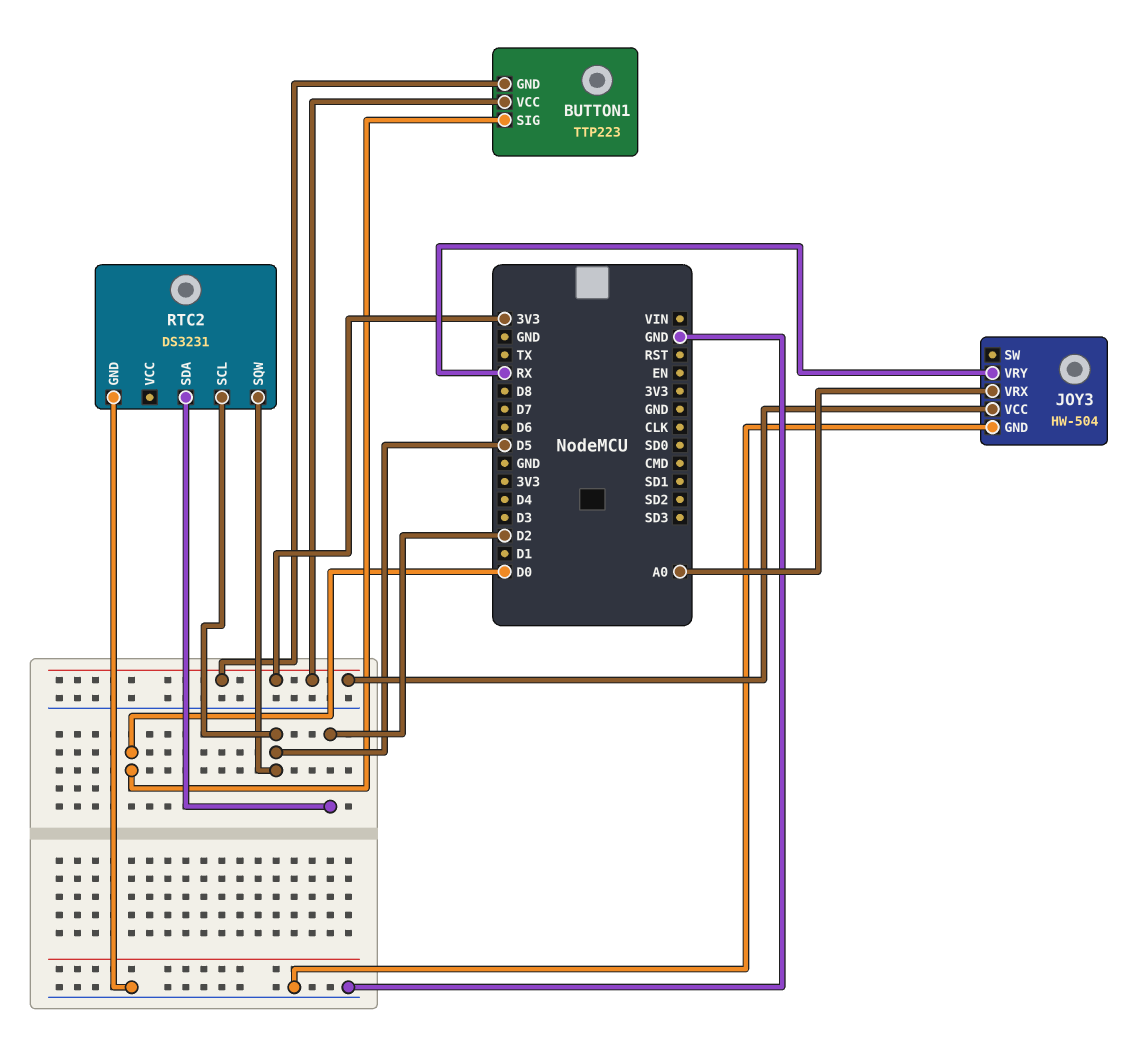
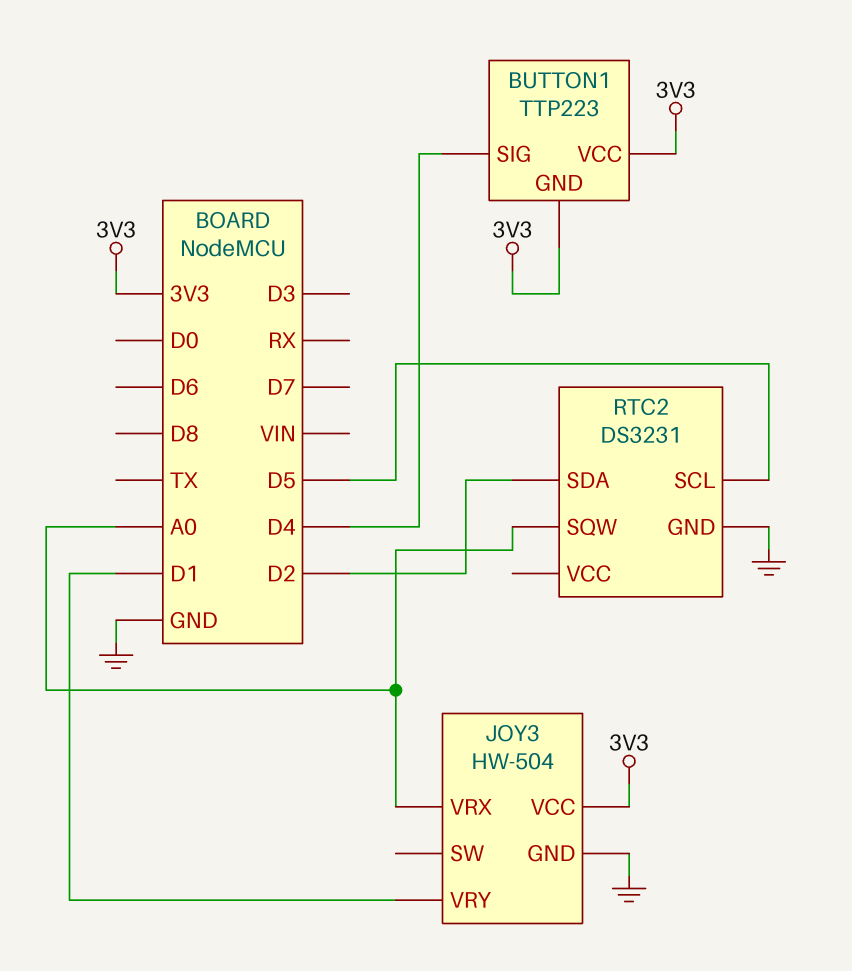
BUTTON1 pin SIG: D0 -> D4
JOY3 pin VRY: RX -> D1
RTC2 pin SQW: D5 -> A0

